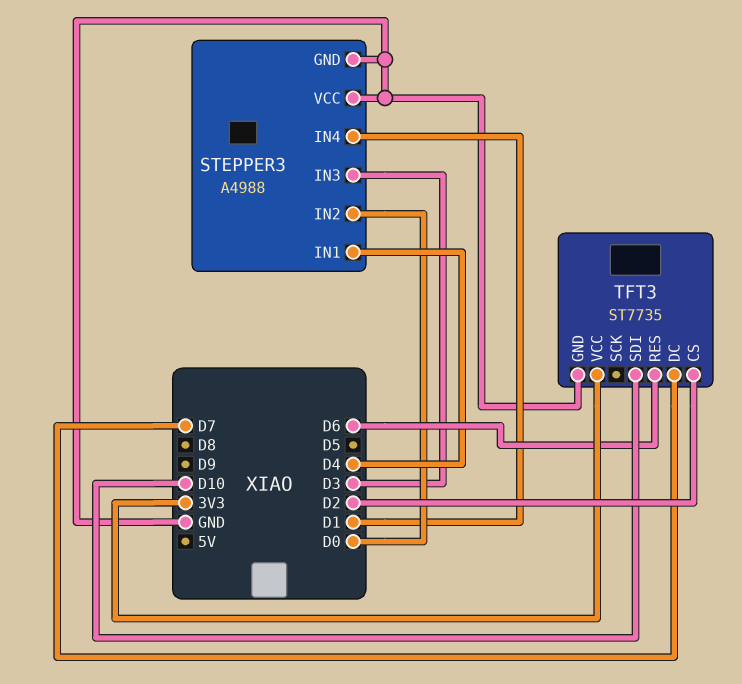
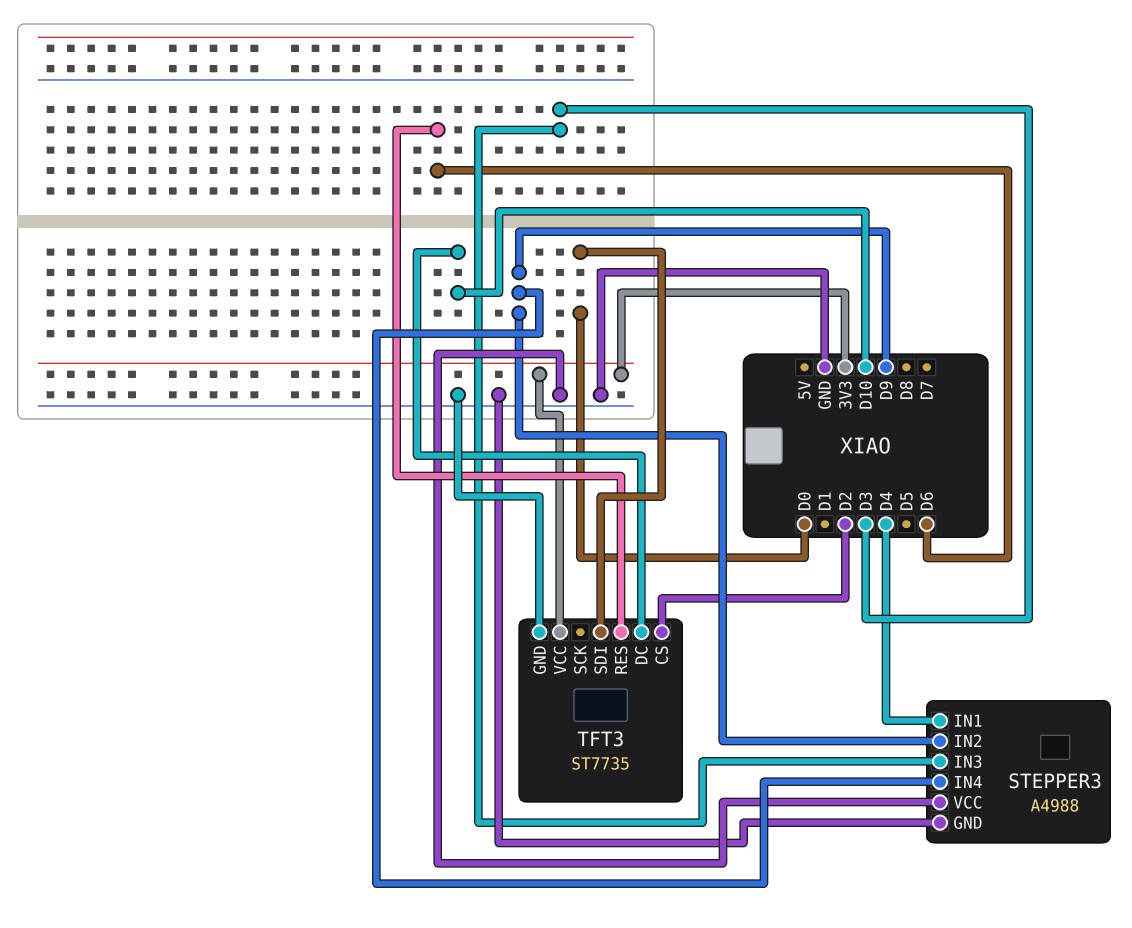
STEPPER3 pin IN2: D0 -> D9
STEPPER3 pin IN4: D1 -> D9
TFT3 pin DC: D7 -> D10
TFT3 pin SDI: D10 -> D0

